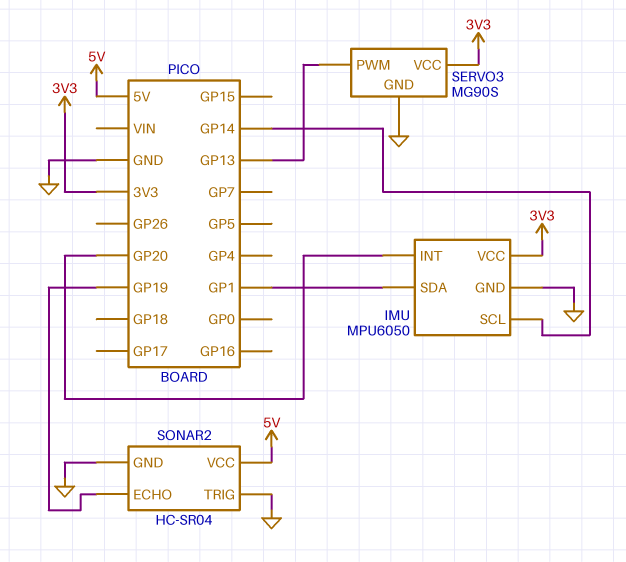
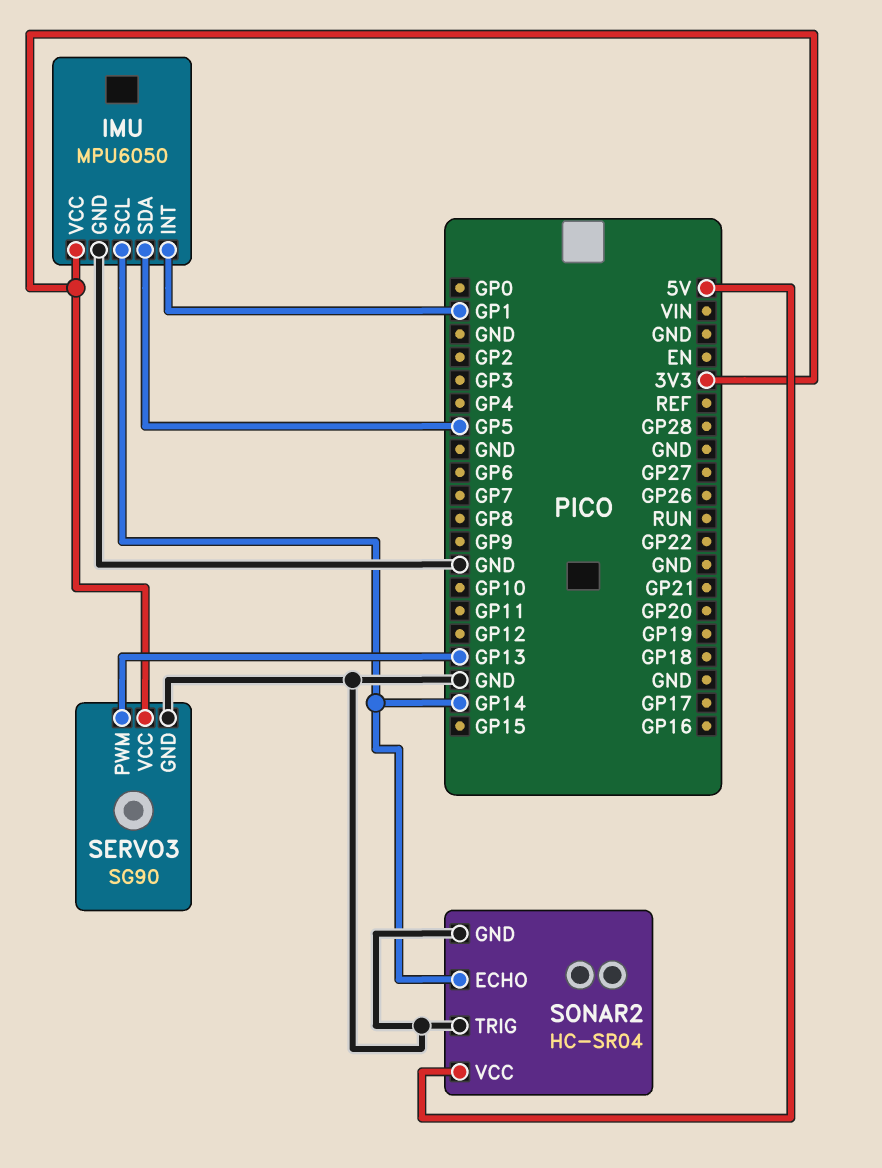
IMU pin INT: GP20 -> GP1
IMU pin SDA: GP1 -> GP5
SERVO3: MG90S -> SG90
SONAR2 pin ECHO: GP19 -> GP14

